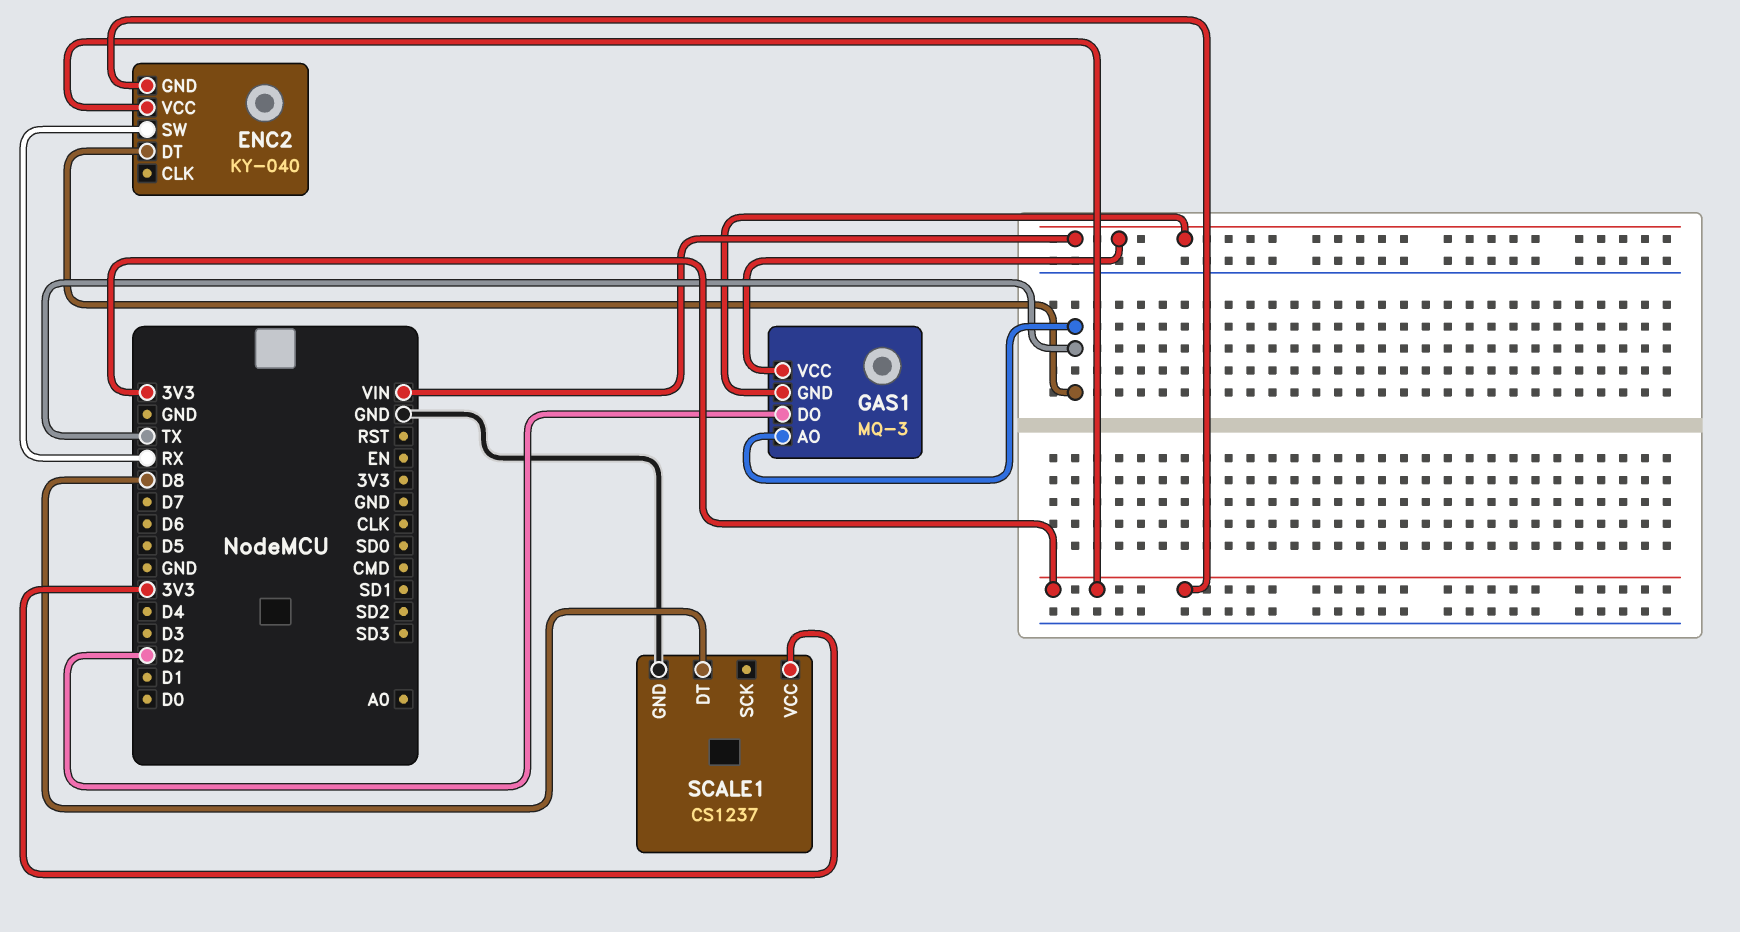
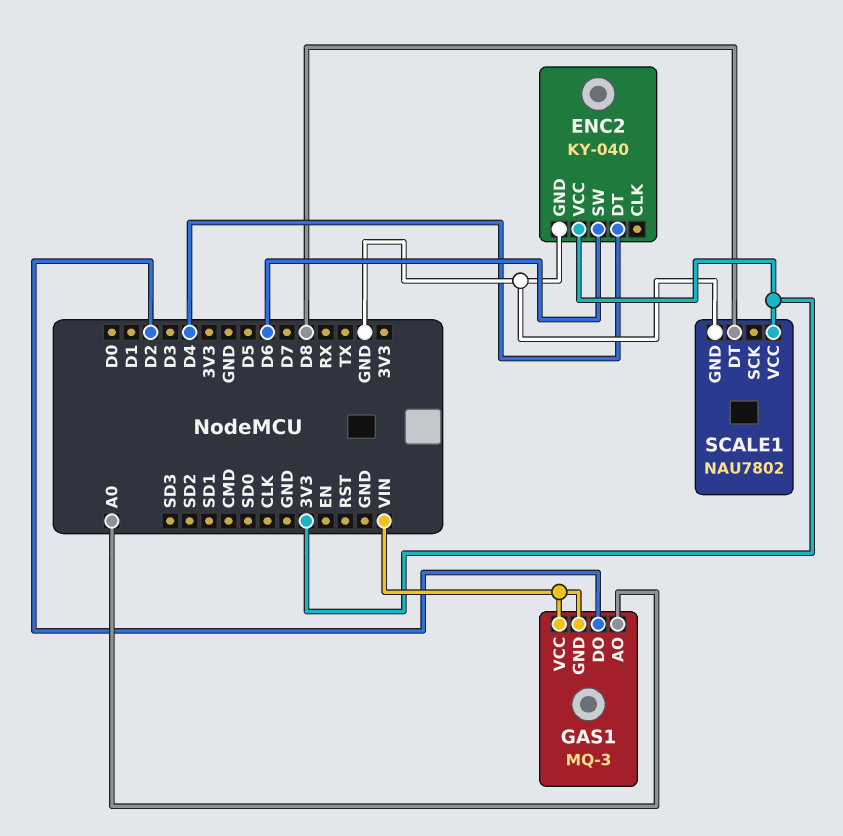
ENC2 pin DT: TX -> D4
ENC2 pin GND: 3V3 -> GND
ENC2 pin SW: RX -> D6
GAS1 pin AO: TX -> A0
SCALE1: CS1237 -> NAU7802

